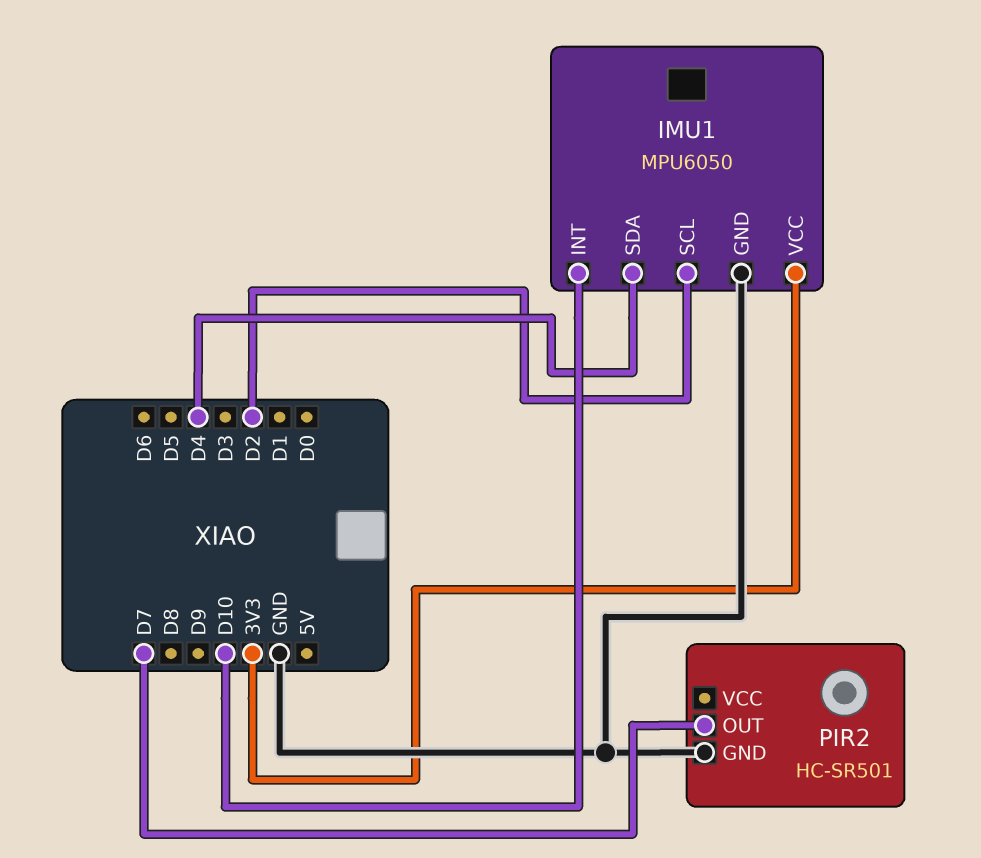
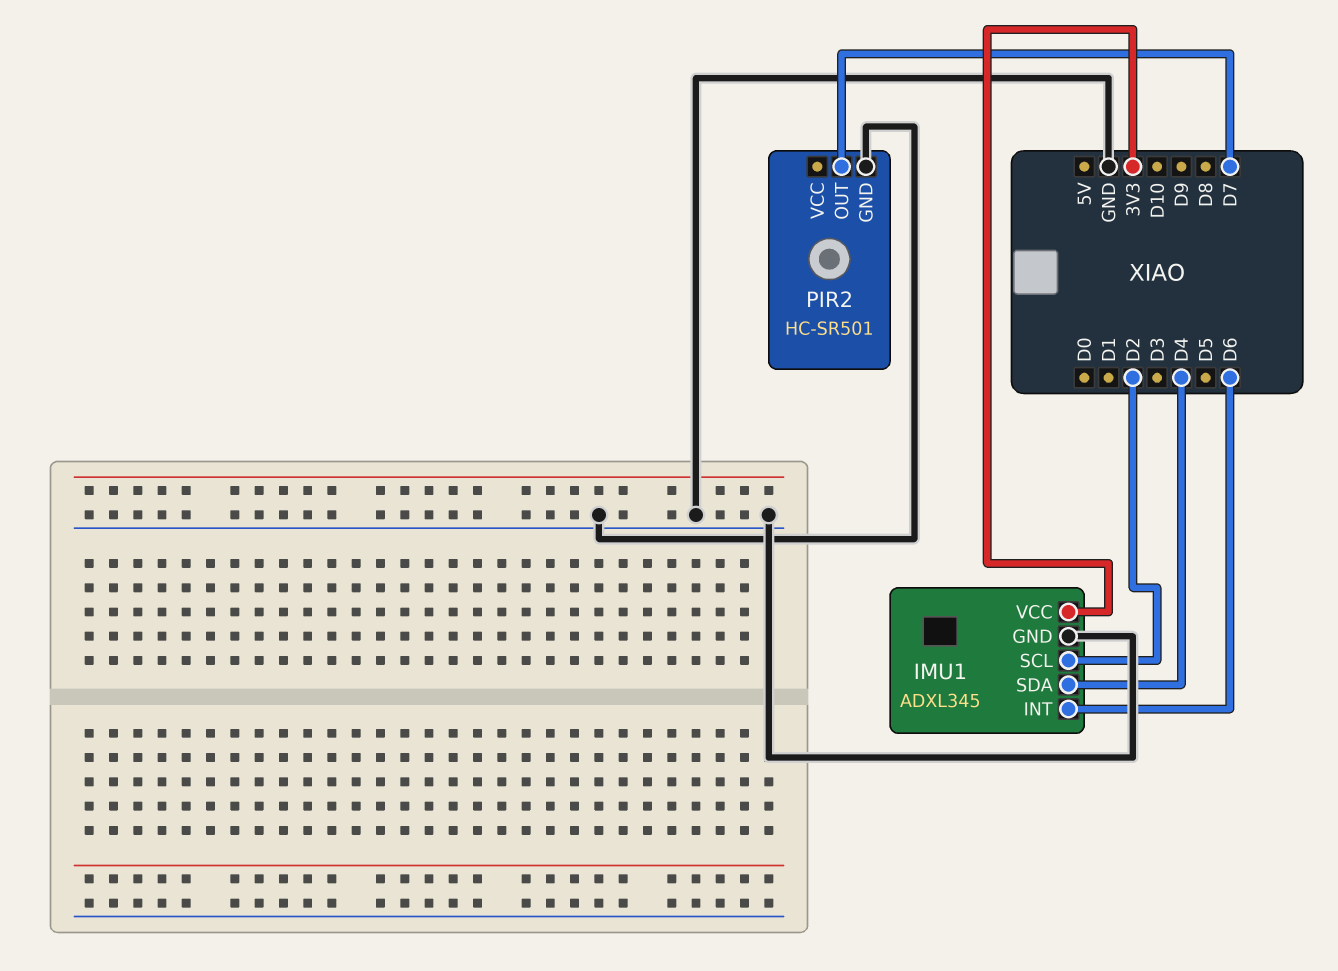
IMU1: MPU6050 -> ADXL345
IMU1 pin INT: D10 -> D6

